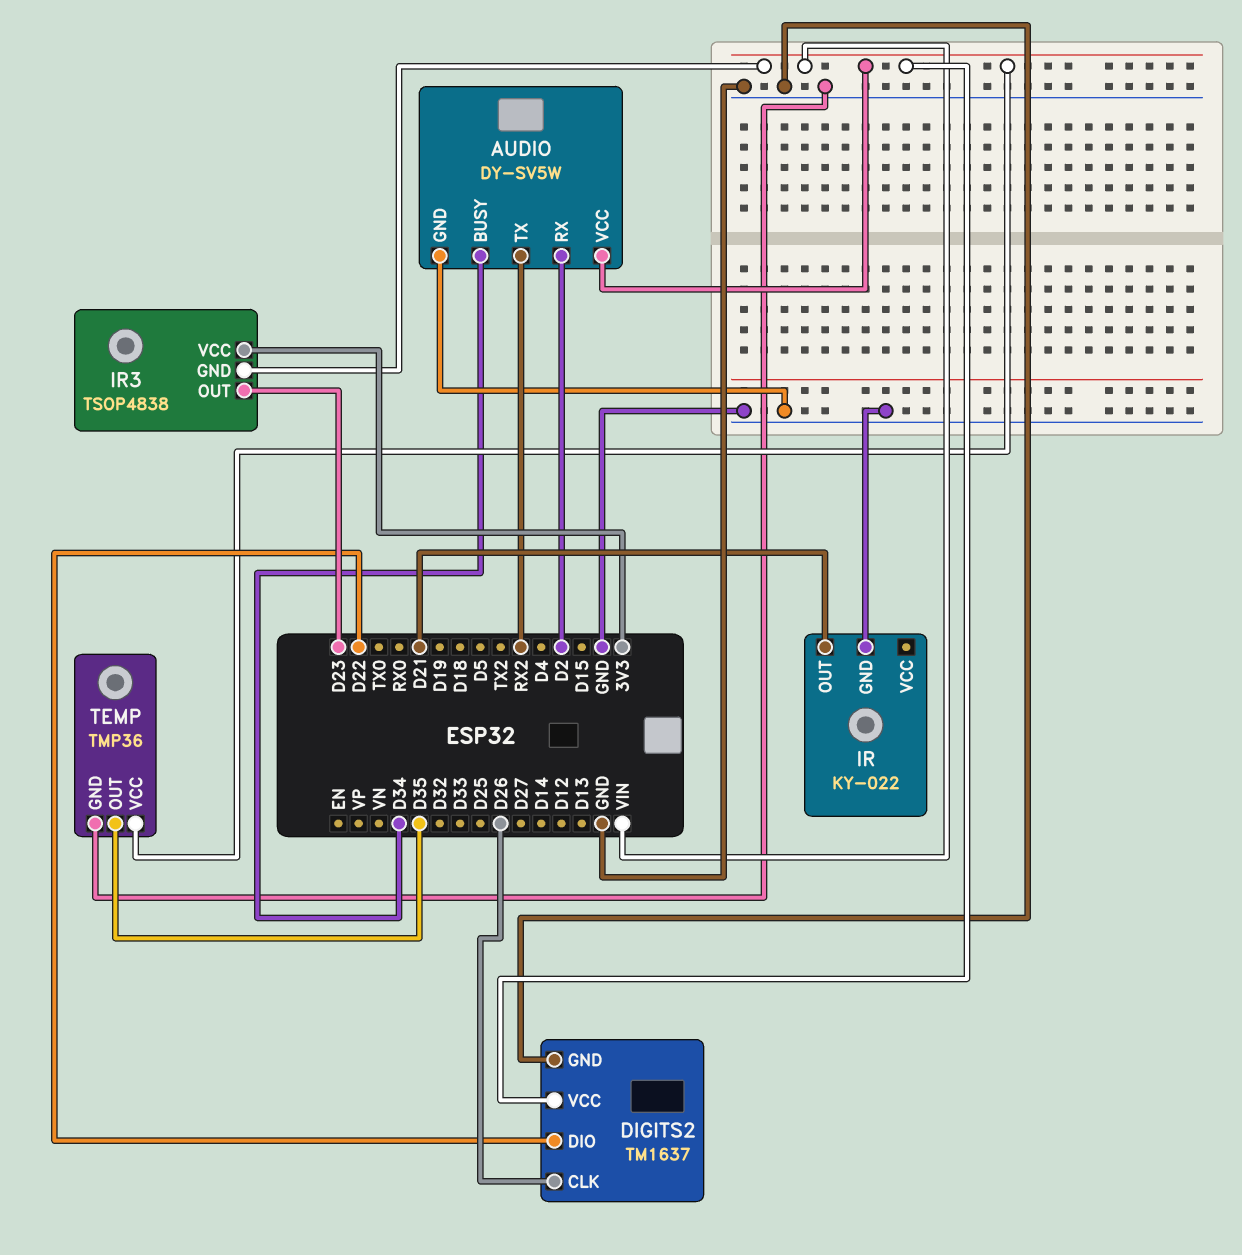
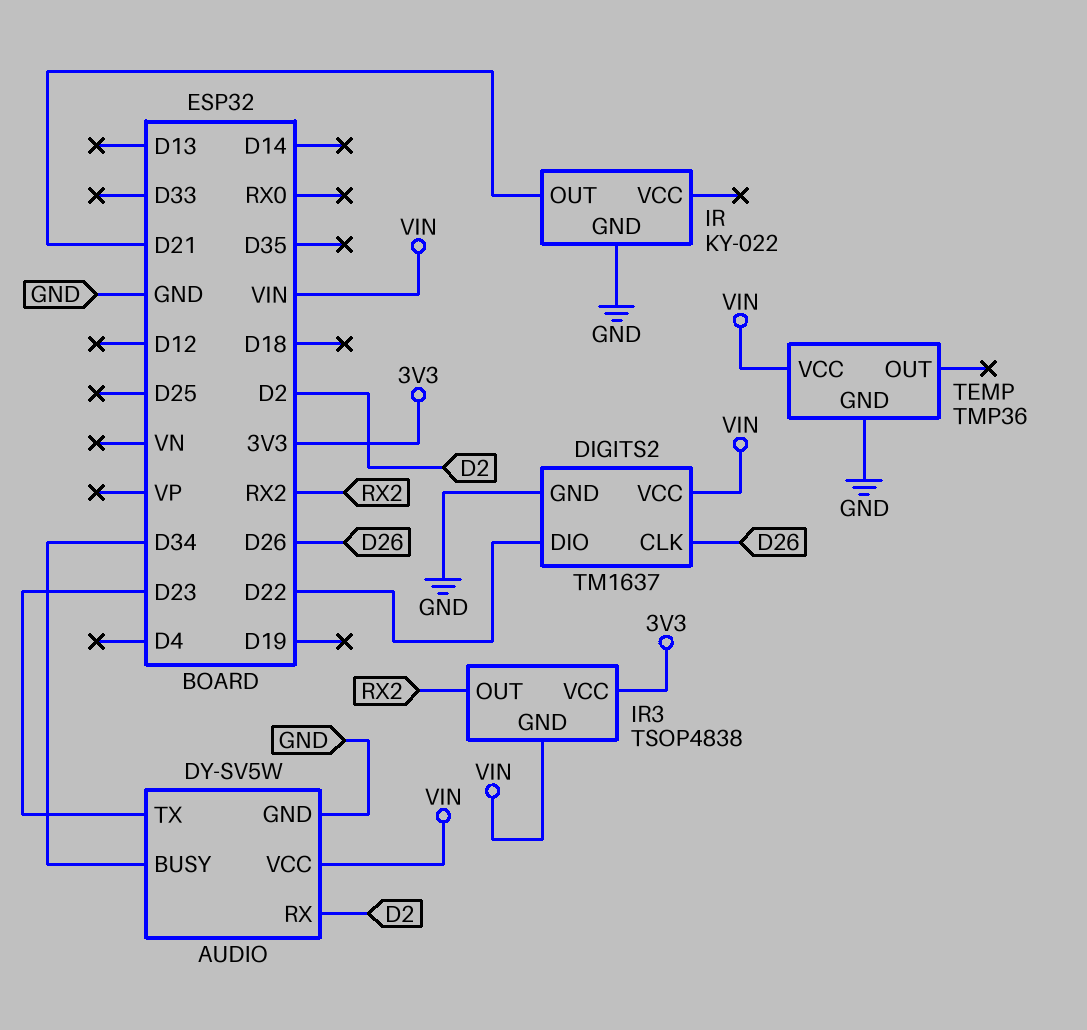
AUDIO pin TX: RX2 -> D23
IR3 pin OUT: D23 -> RX2
TEMP pin OUT: D35 -> none

